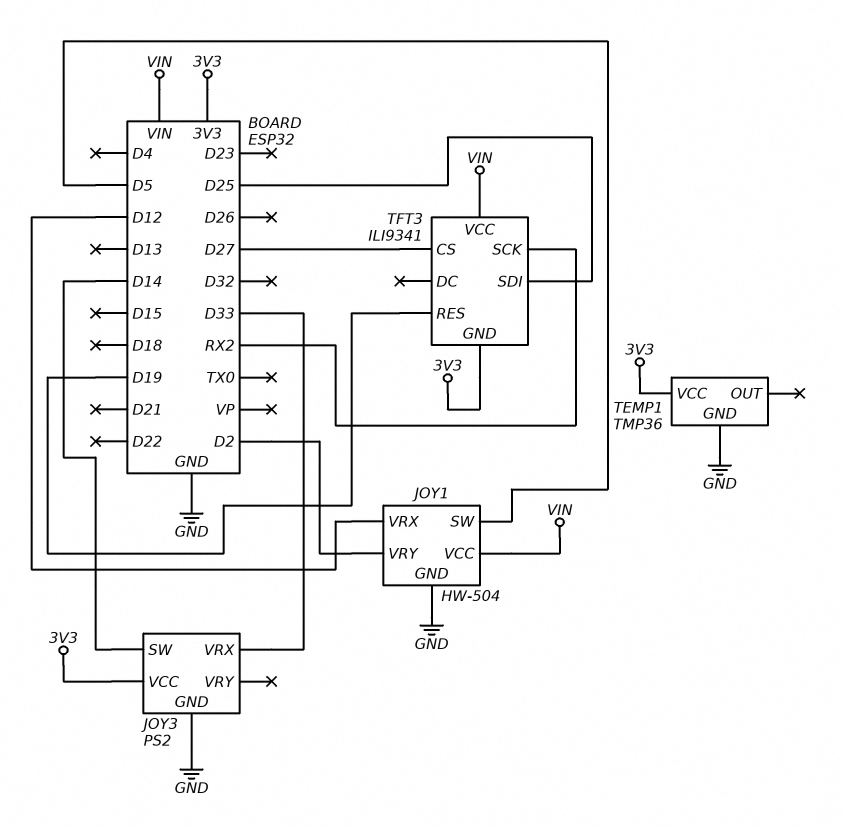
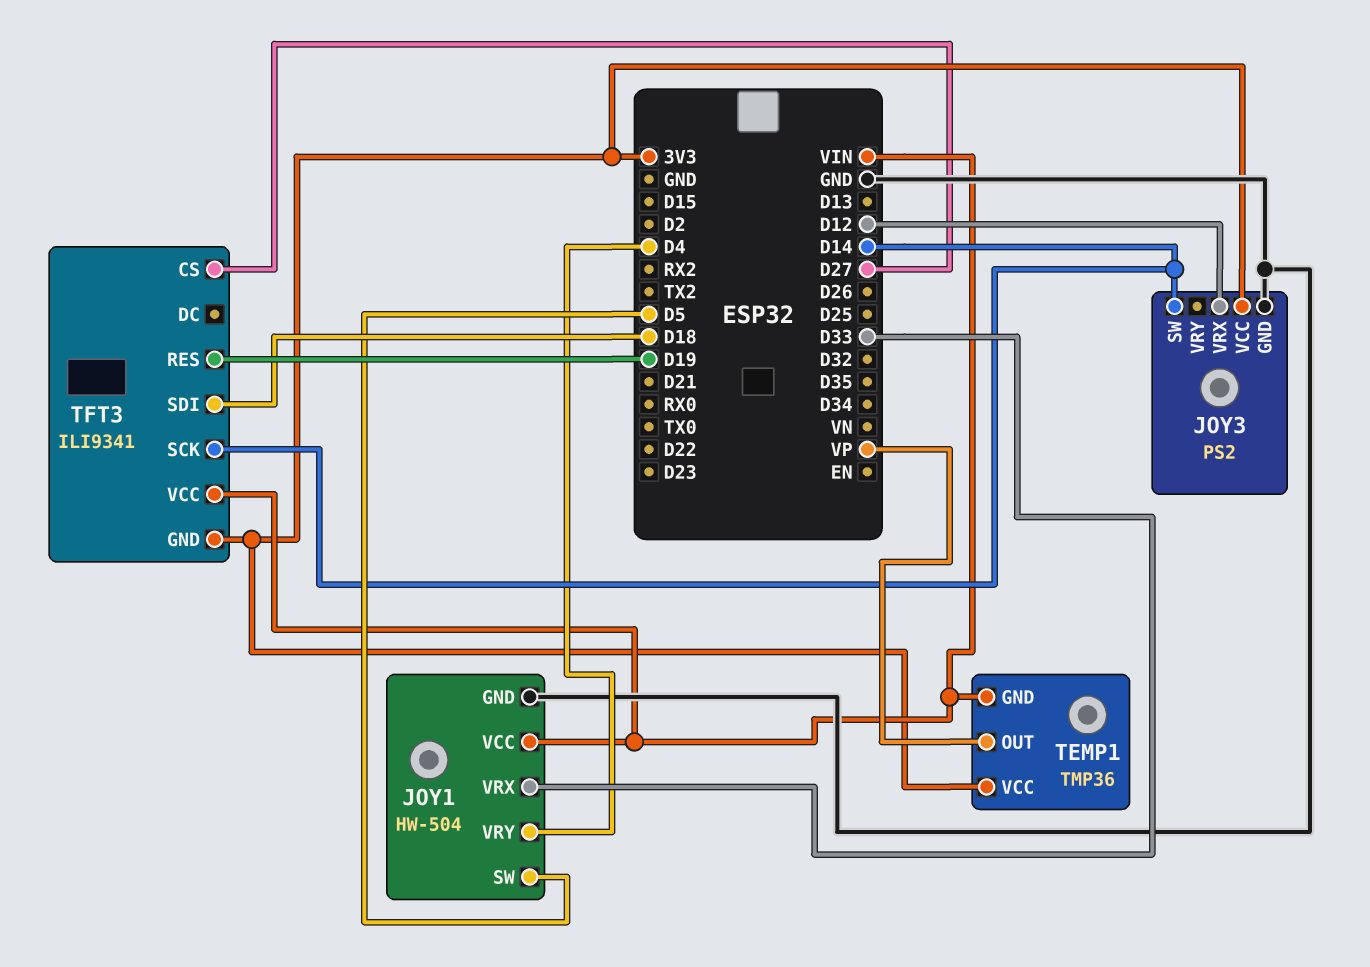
JOY1 pin VRX: D12 -> D33
JOY1 pin VRY: D2 -> D4
JOY3 pin VRX: D33 -> D12
TEMP1 pin GND: GND -> VIN
TEMP1 pin OUT: none -> VP
TFT3 pin SCK: RX2 -> D14
TFT3 pin SDI: D25 -> D18

